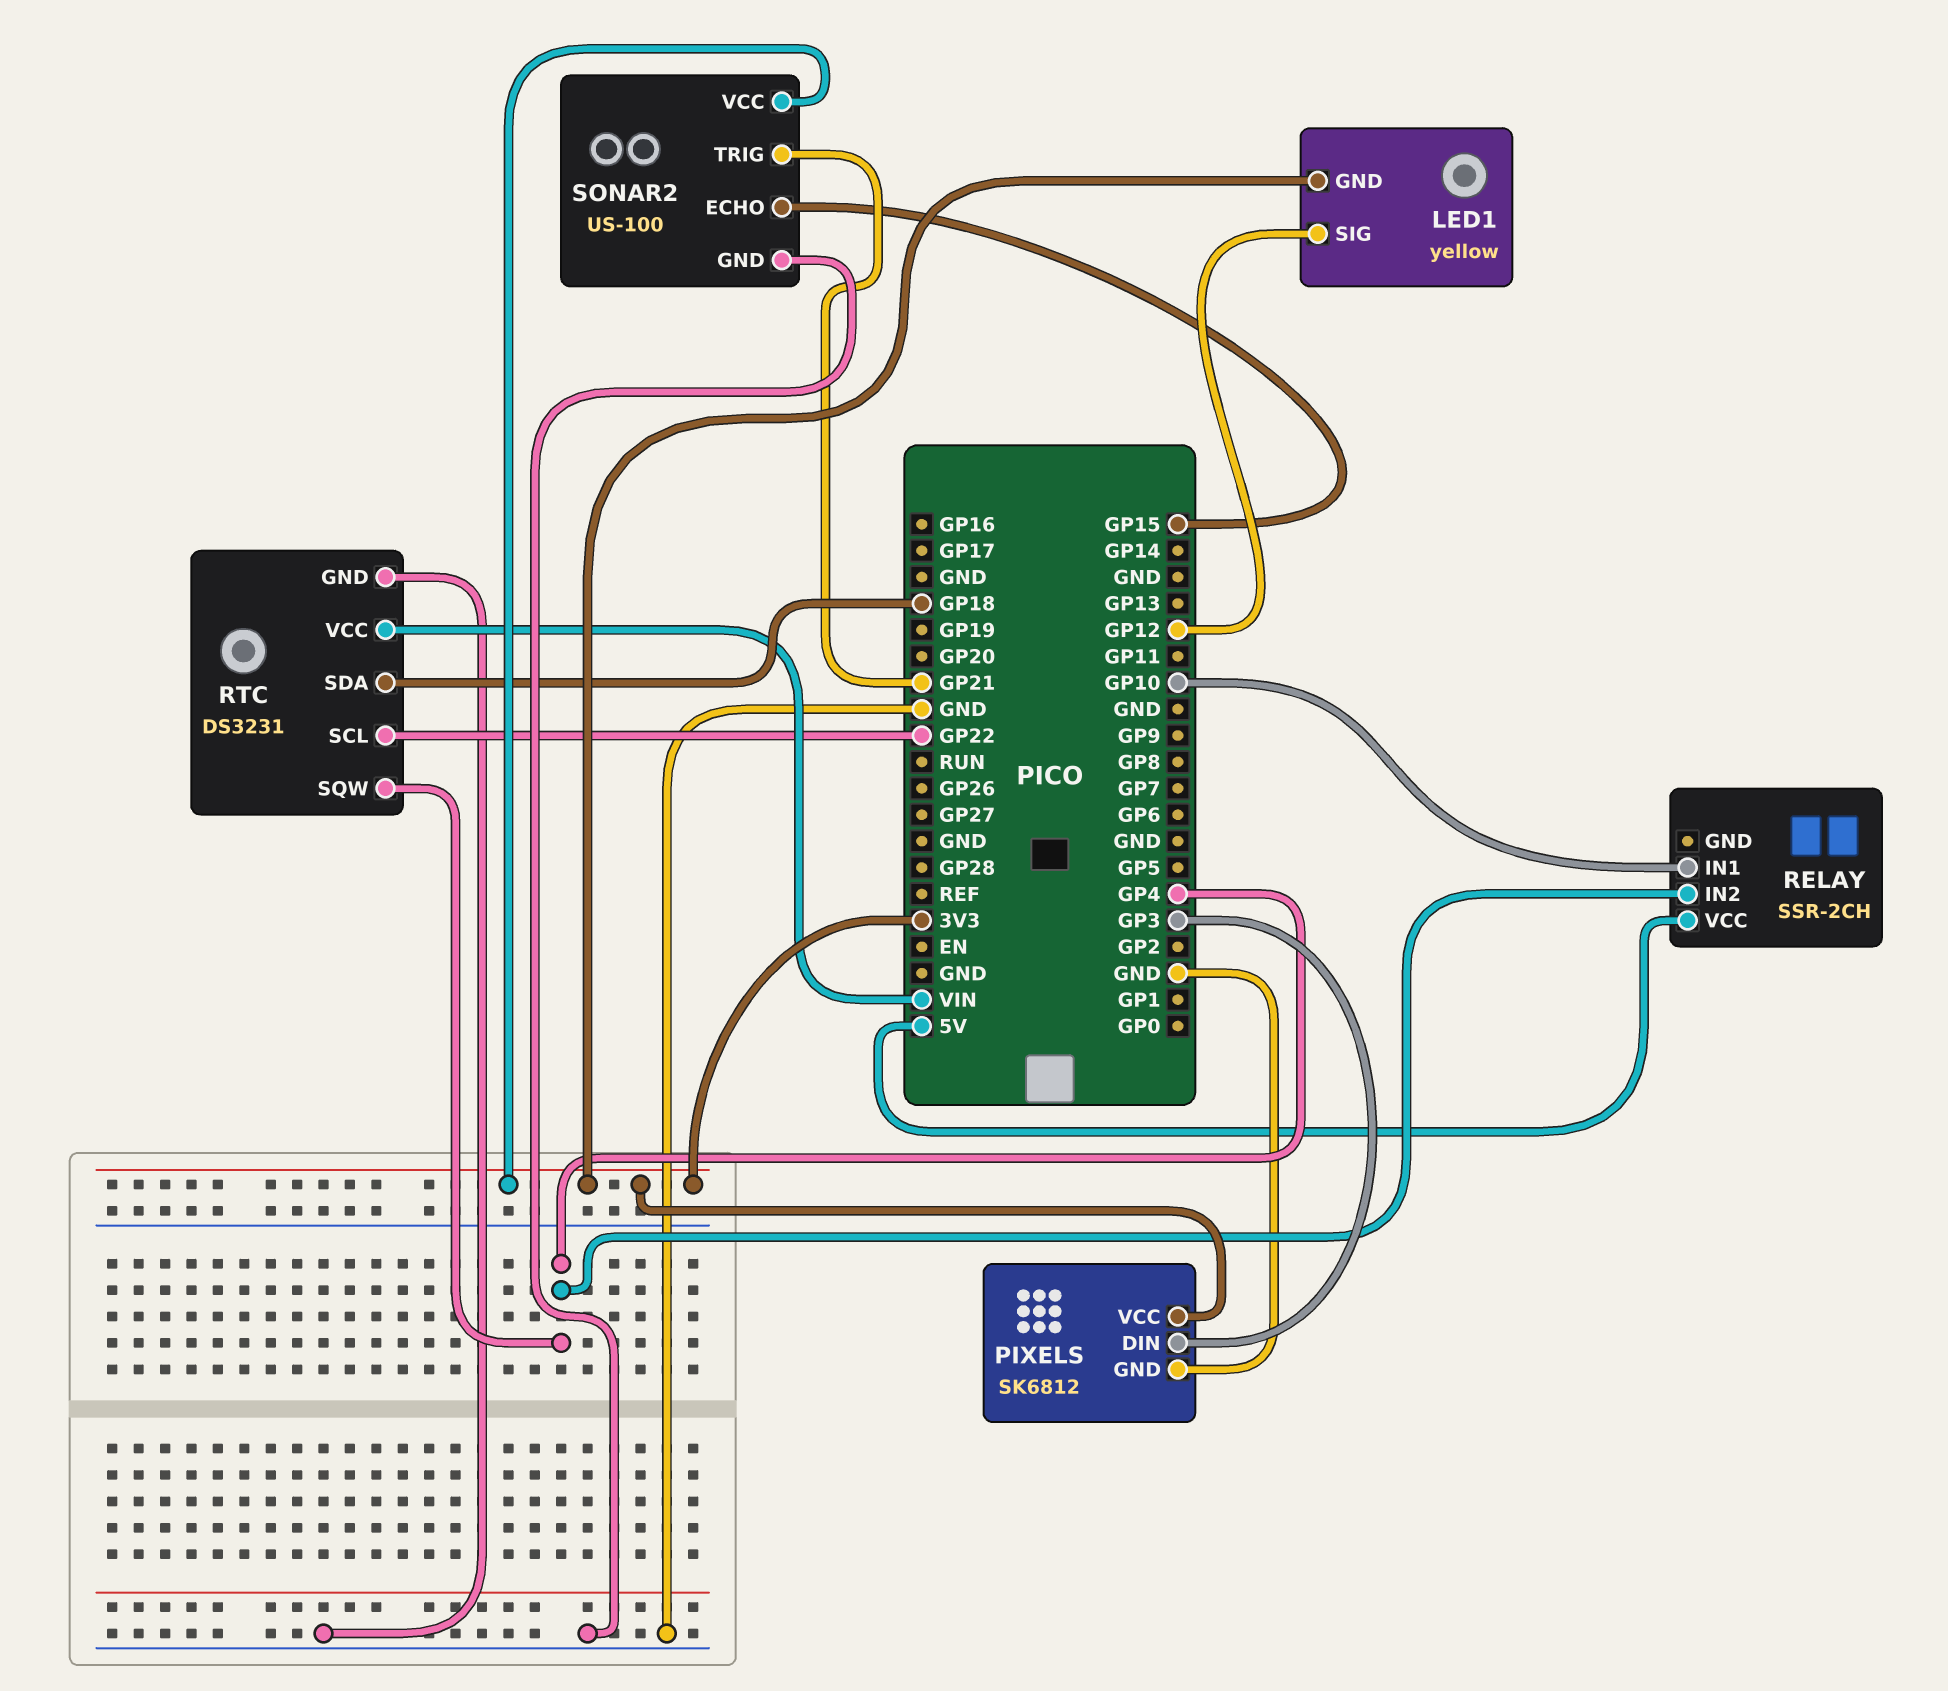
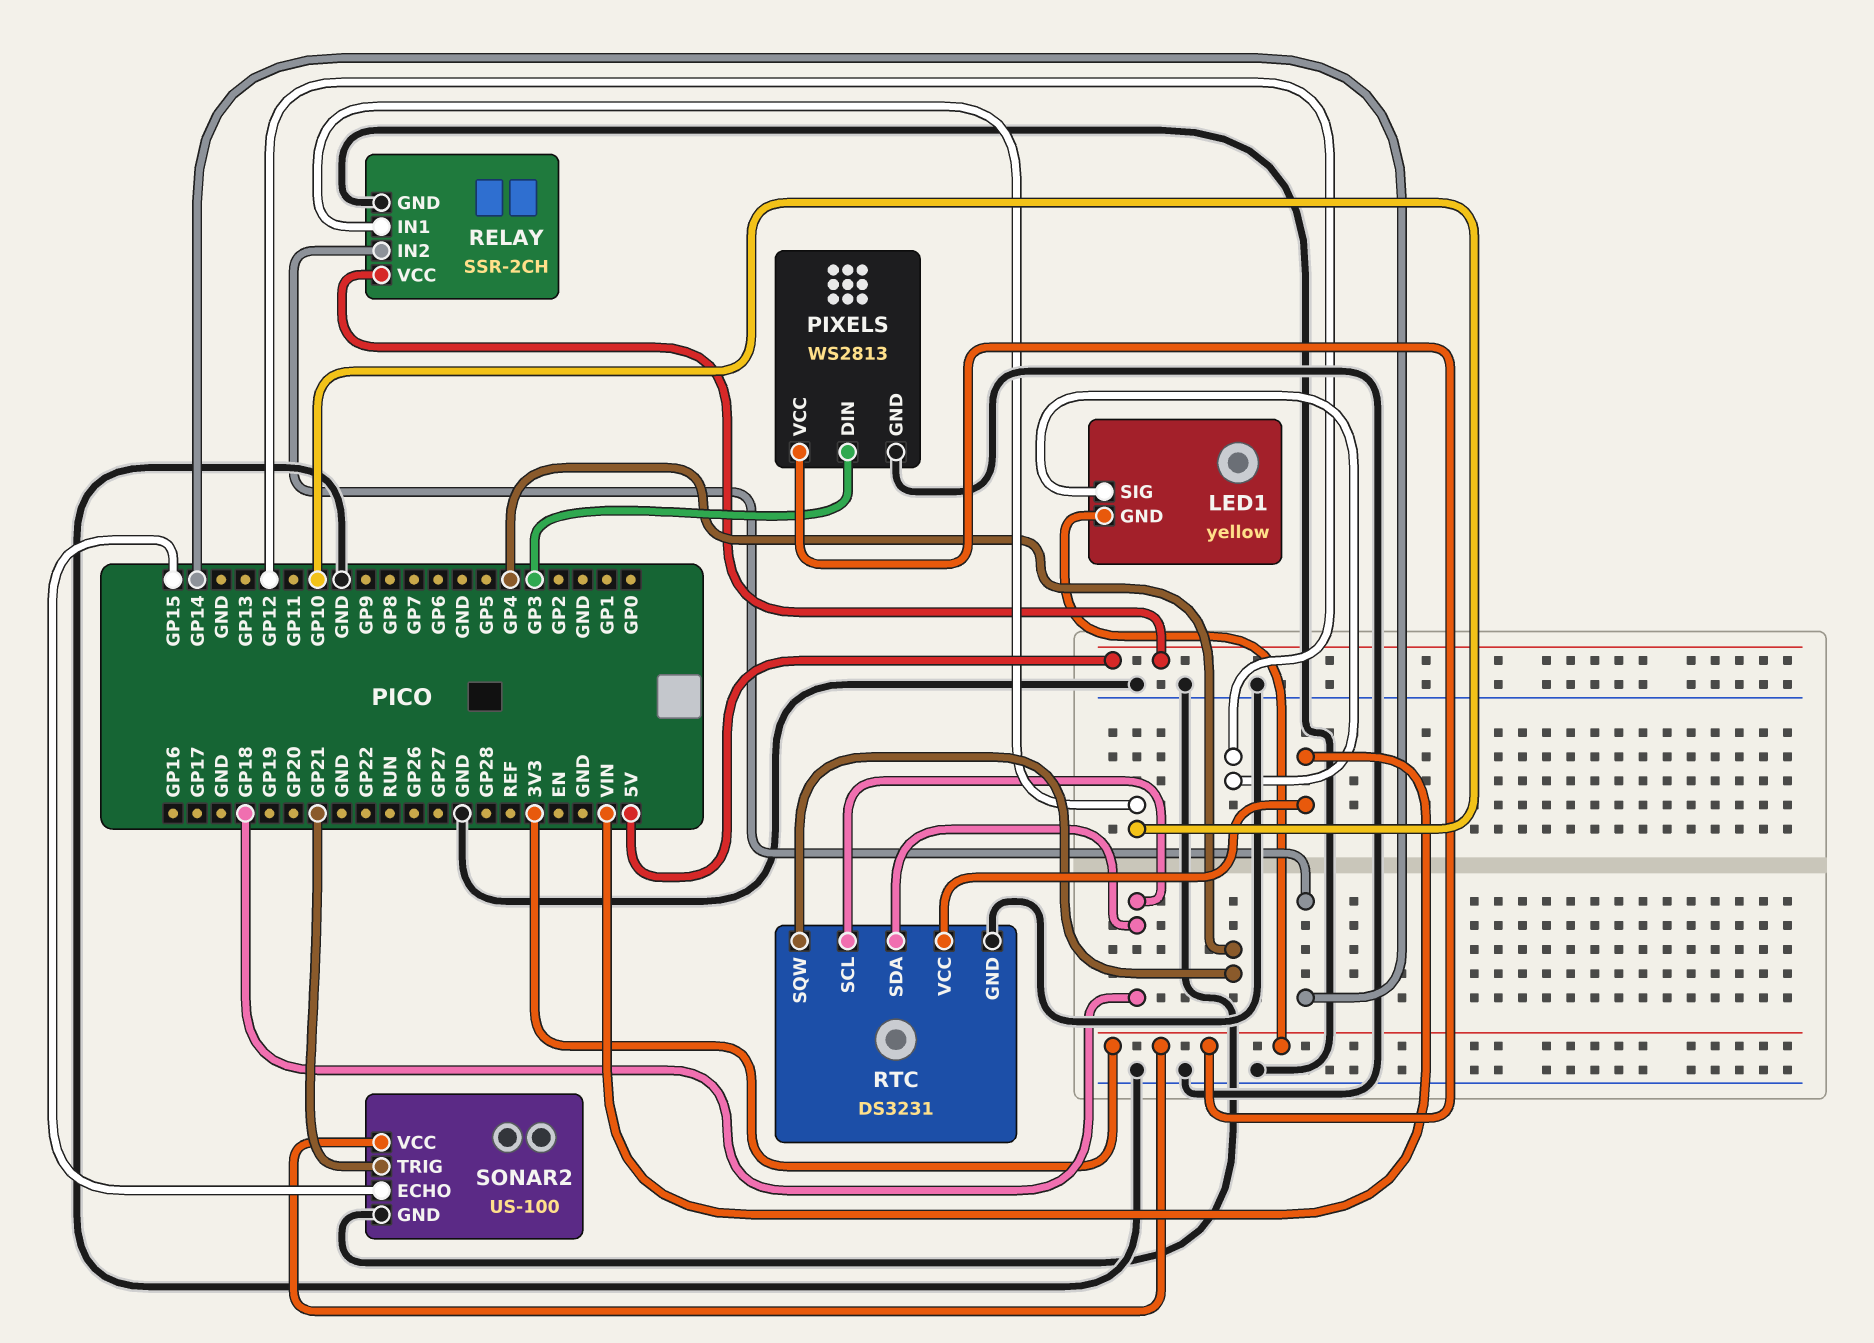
PIXELS: SK6812 -> WS2813
RELAY pin GND: none -> GND
RELAY pin IN2: GP4 -> GP14
RTC pin SCL: GP22 -> GP18

